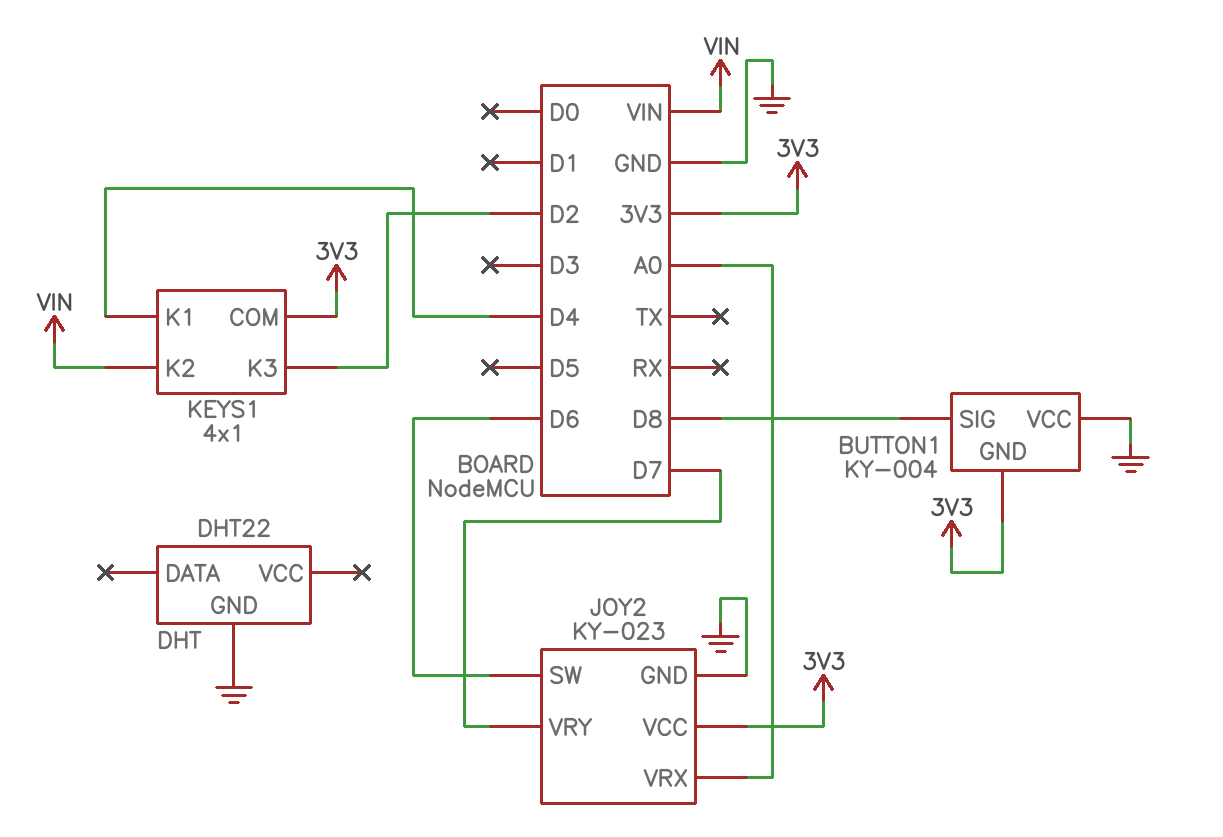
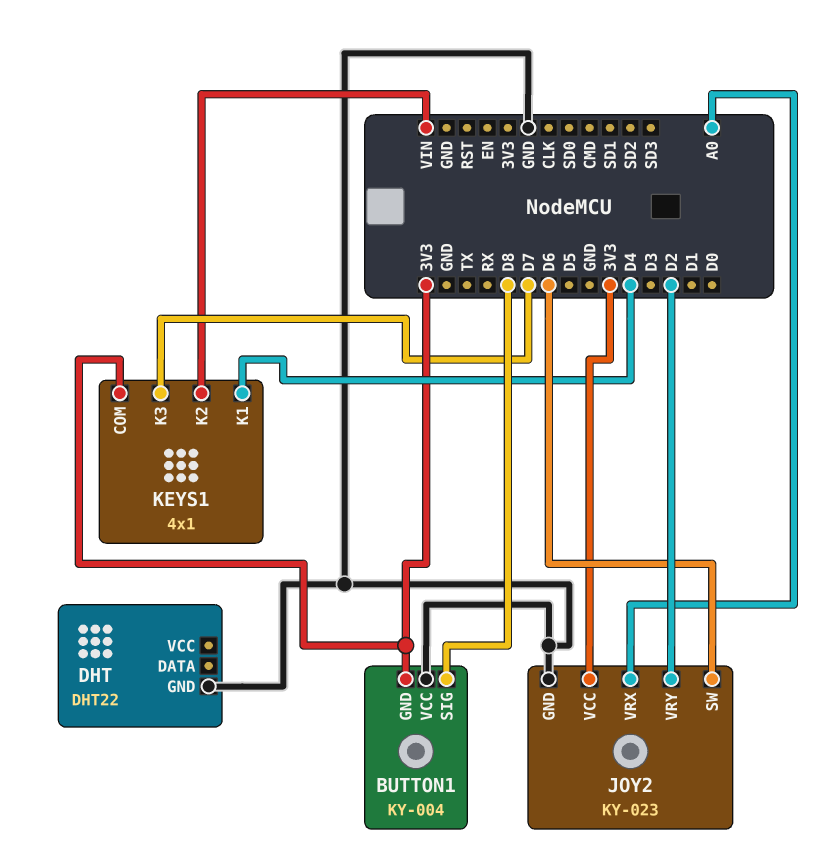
JOY2 pin VRY: D7 -> D2
KEYS1 pin K3: D2 -> D7

